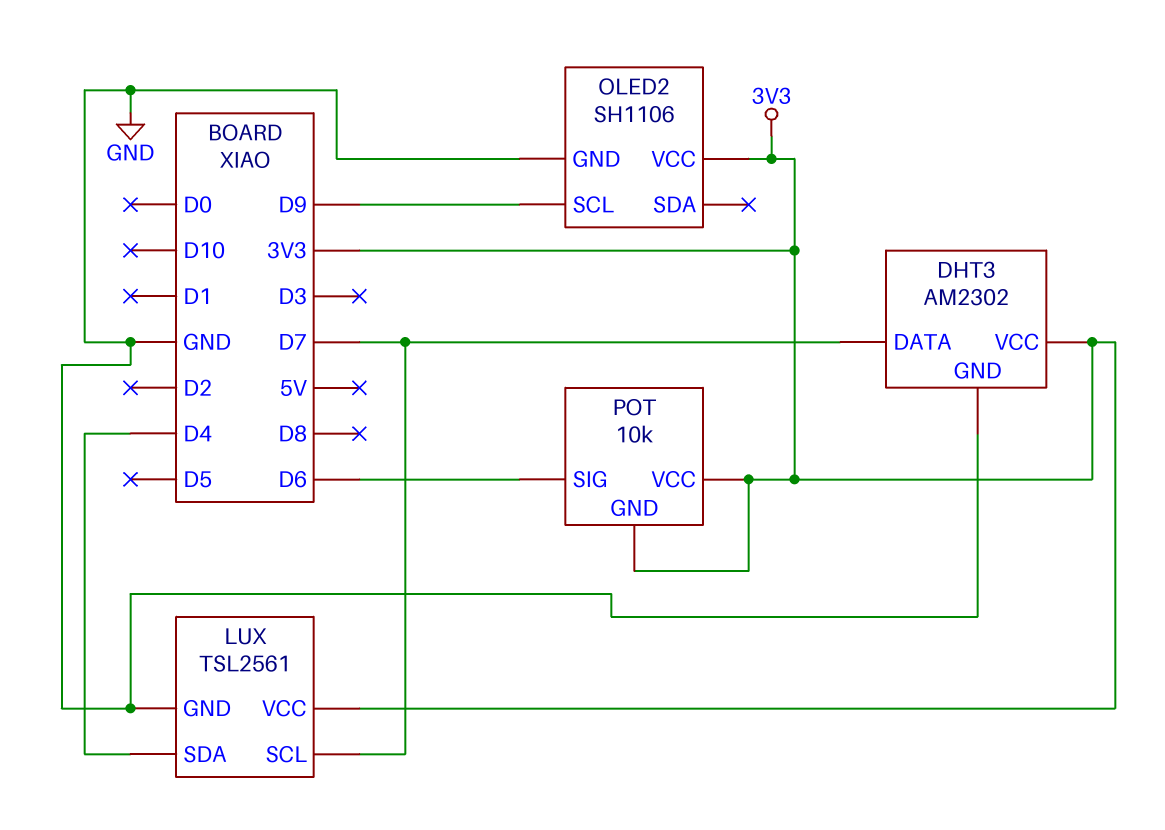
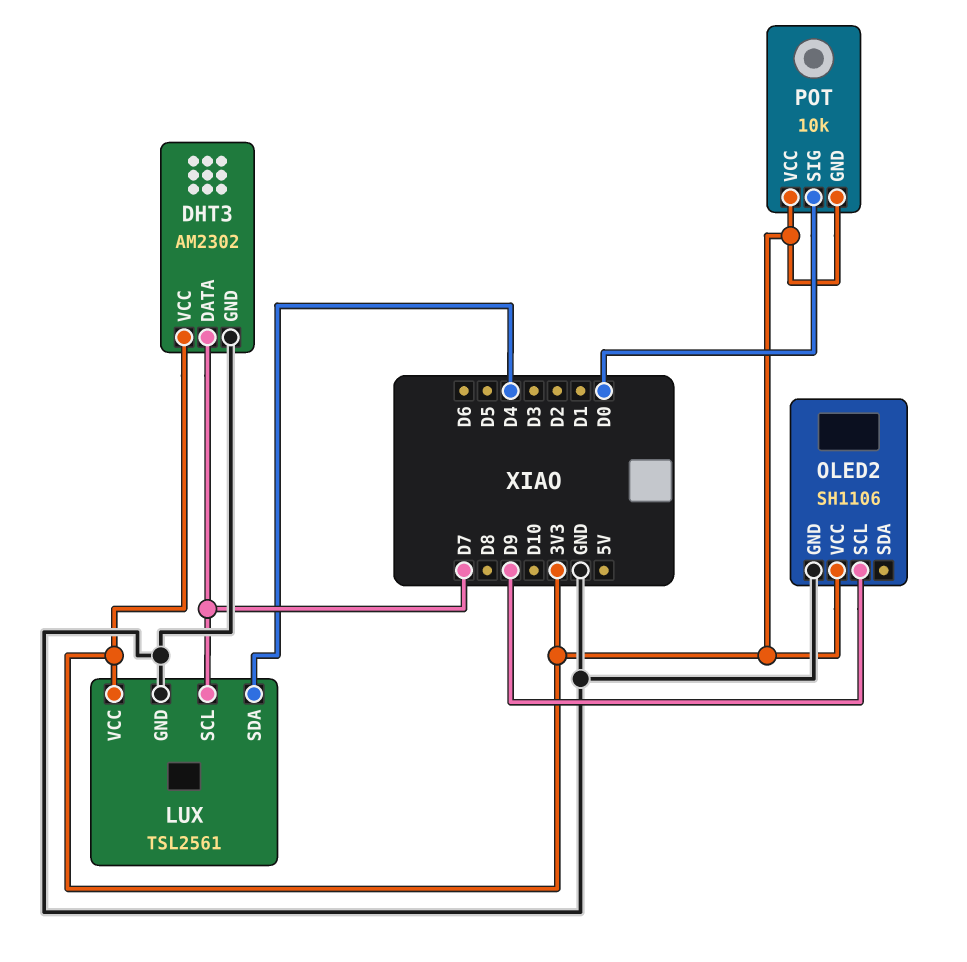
POT pin SIG: D6 -> D0

